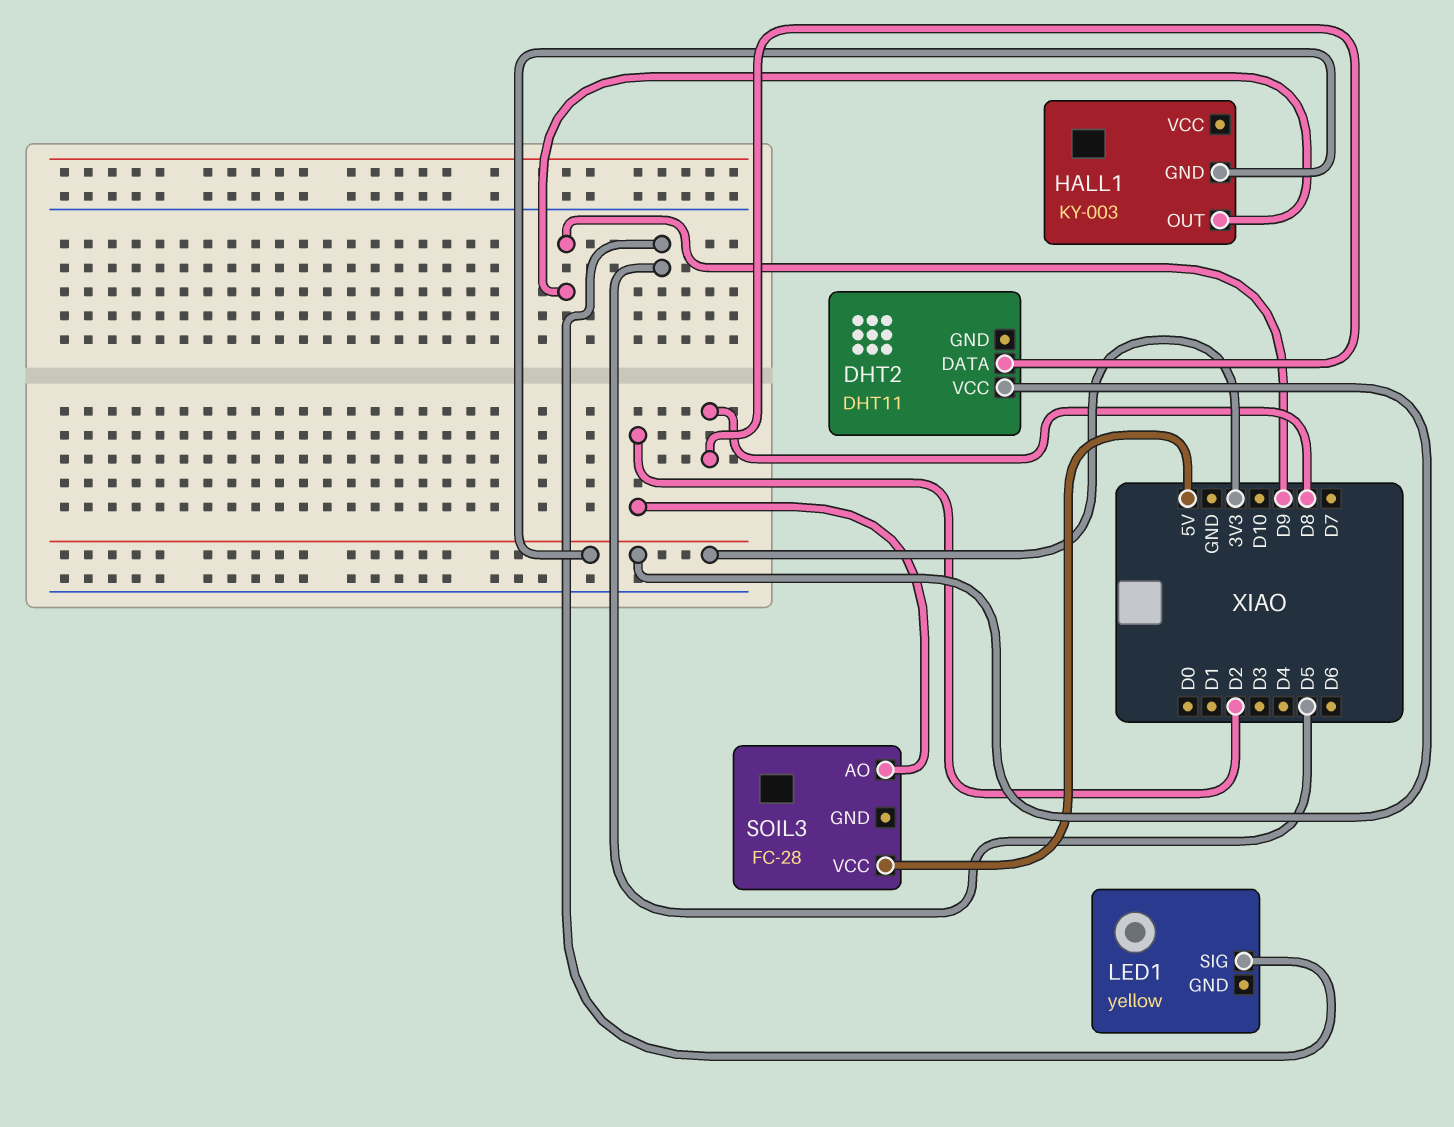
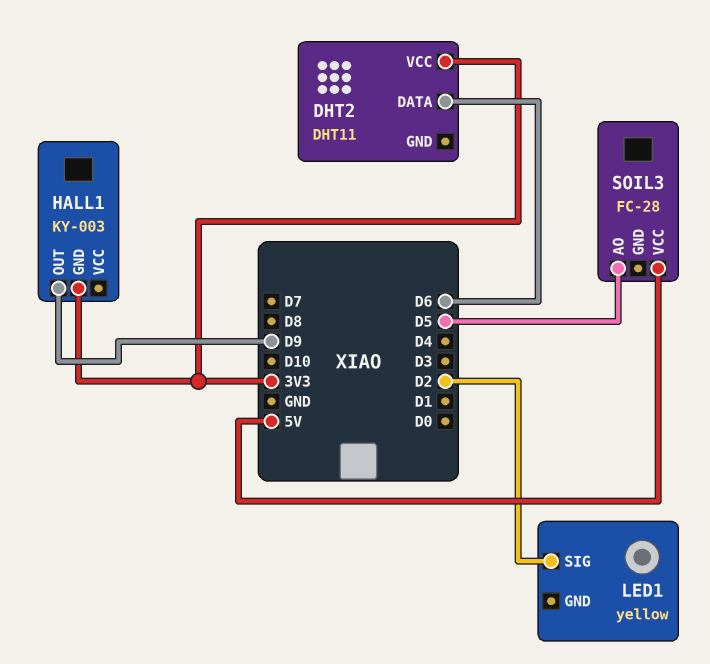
DHT2 pin DATA: D8 -> D6
LED1 pin SIG: D5 -> D2
SOIL3 pin AO: D2 -> D5

